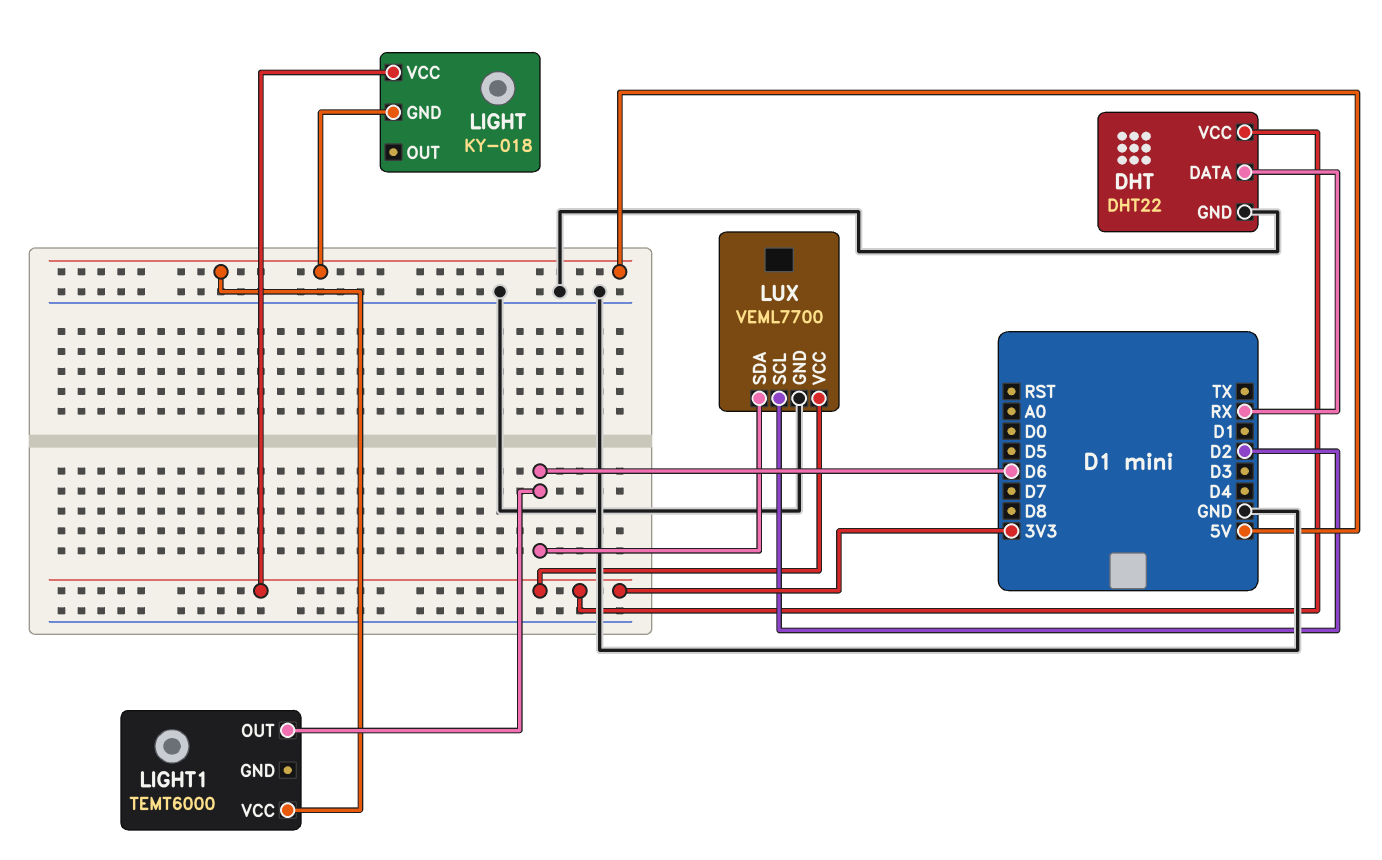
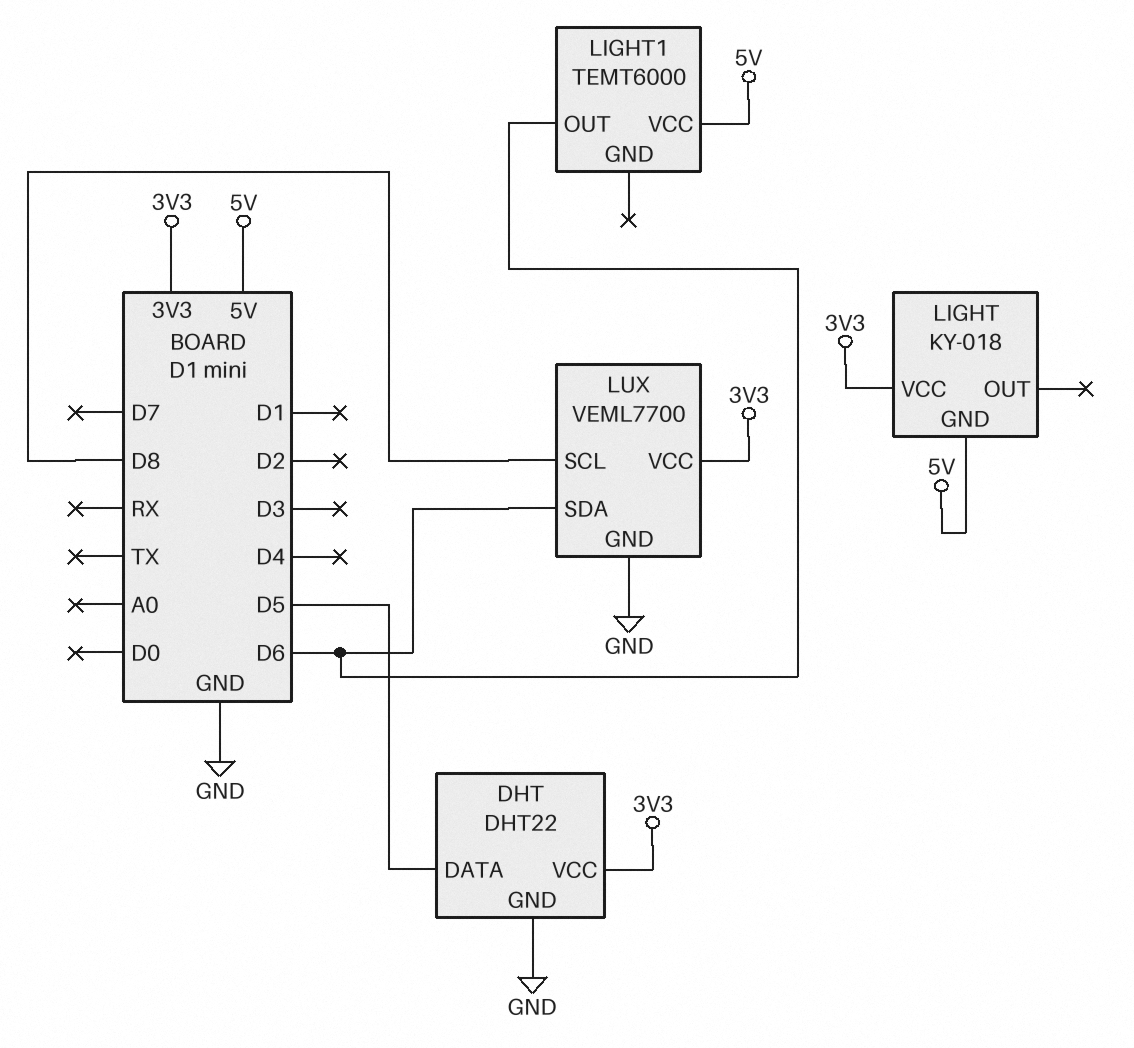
DHT pin DATA: RX -> D5
LUX pin SCL: D2 -> D8

